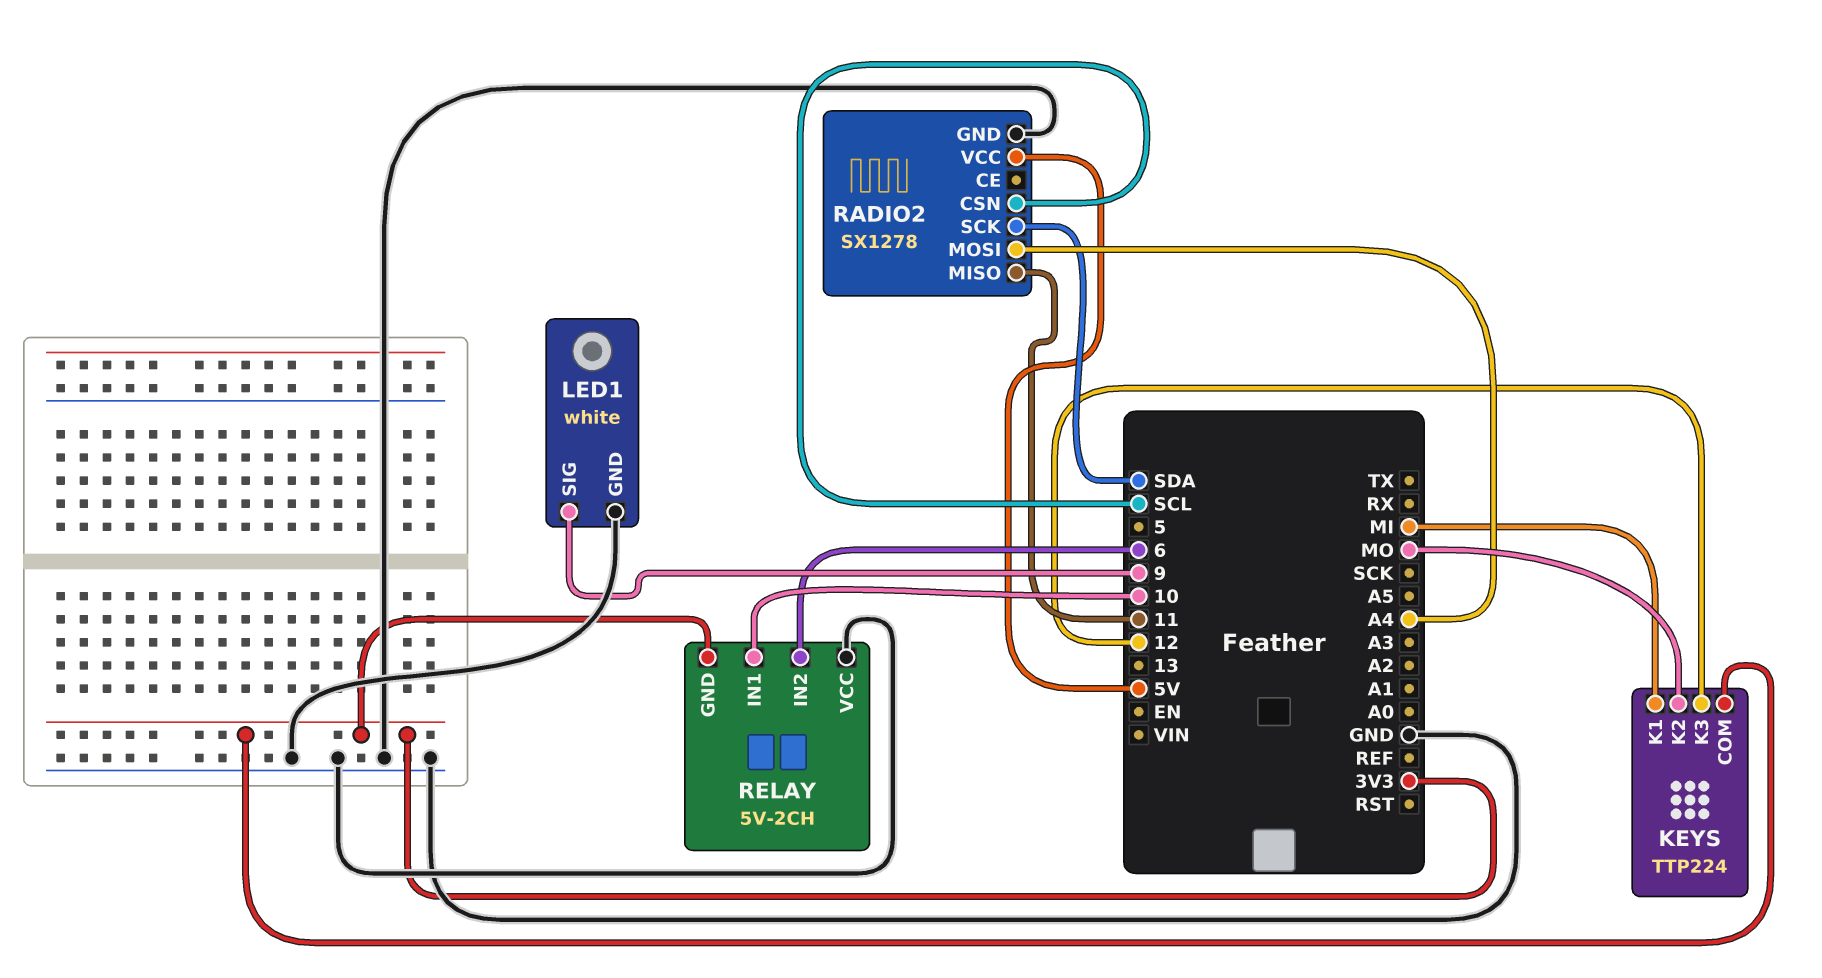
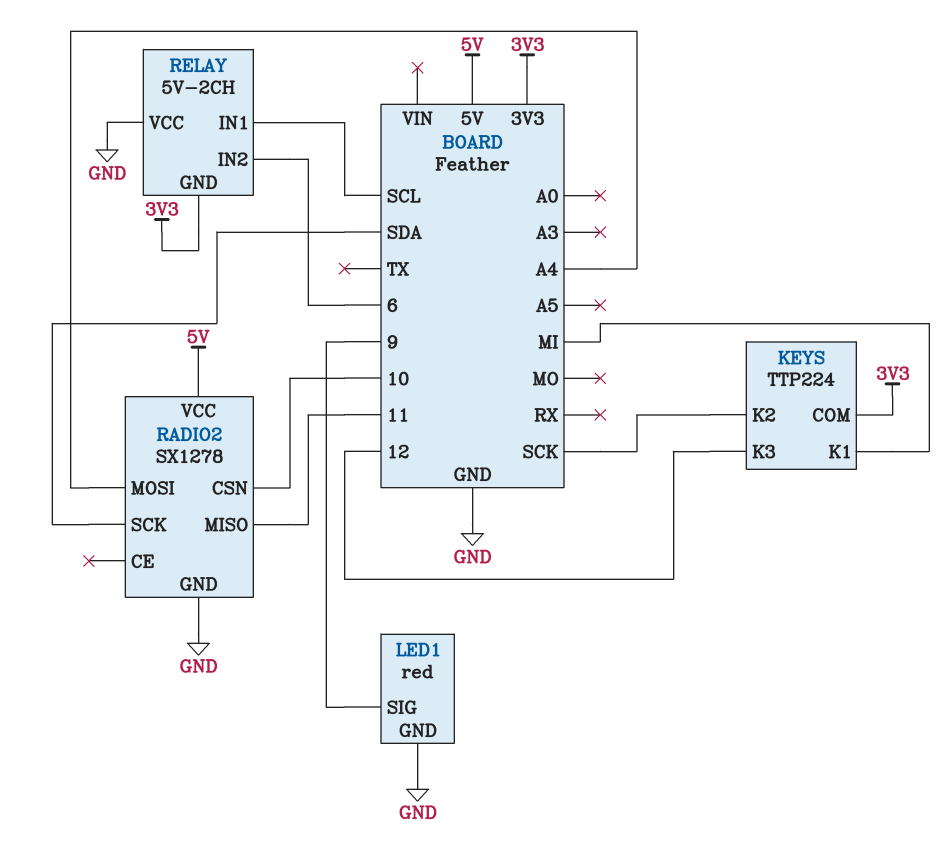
KEYS pin K2: MO -> SCK
LED1: white -> red
RADIO2 pin CSN: SCL -> 10
RELAY pin IN1: 10 -> SCL

